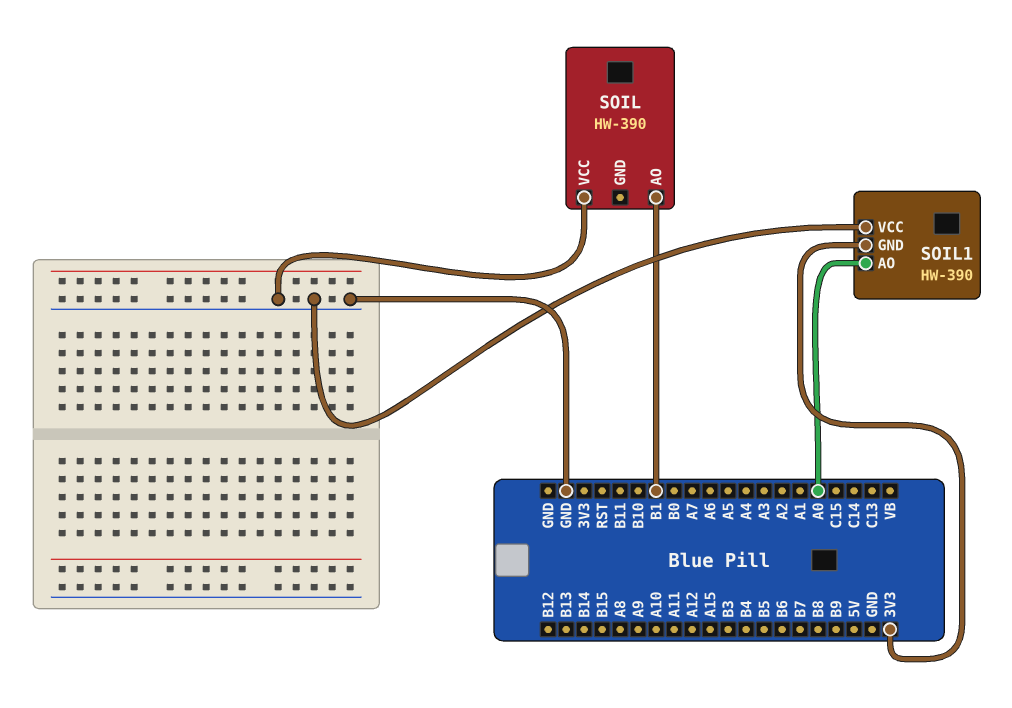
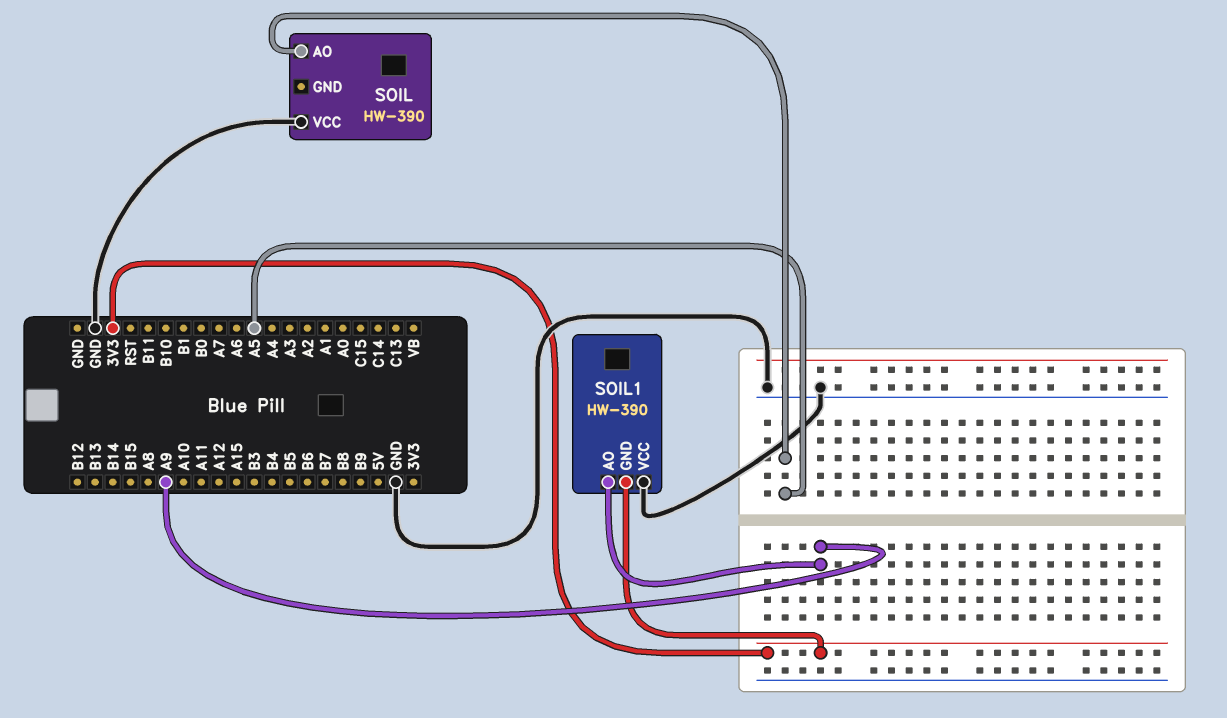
SOIL pin AO: B1 -> A5
SOIL1 pin AO: A0 -> A9

